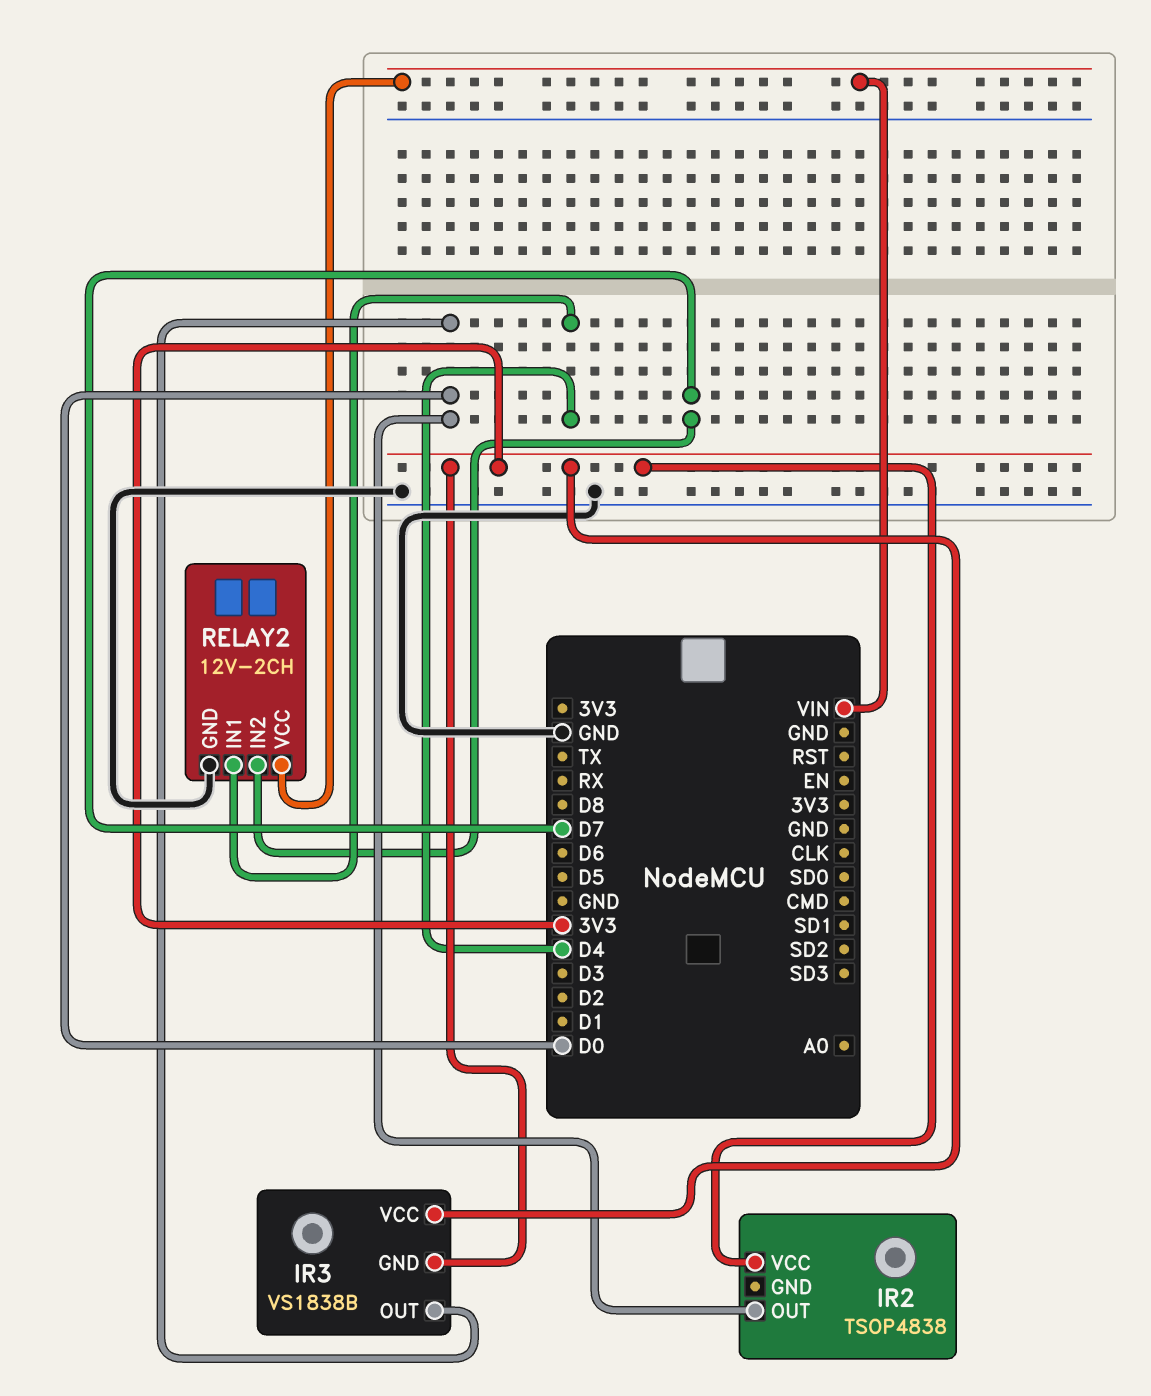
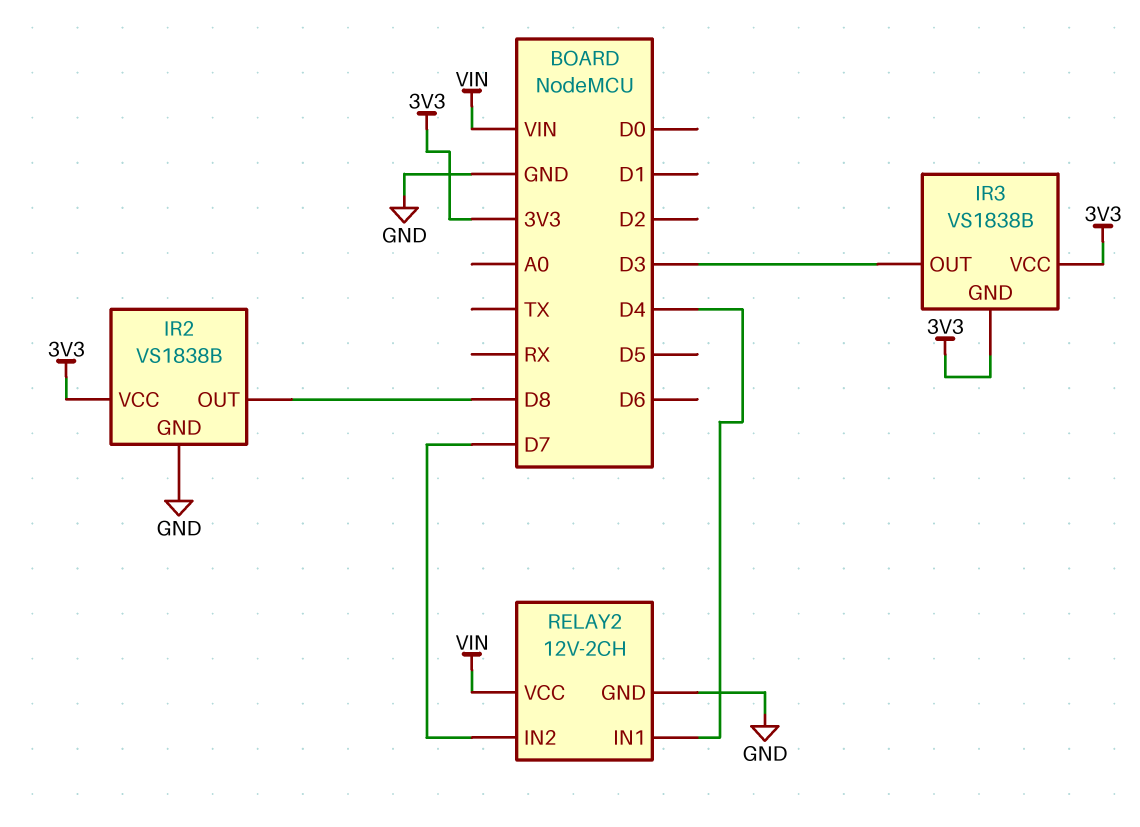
IR2: TSOP4838 -> VS1838B
IR2 pin GND: none -> GND
IR2 pin OUT: D0 -> D8
IR3 pin OUT: D0 -> D3

